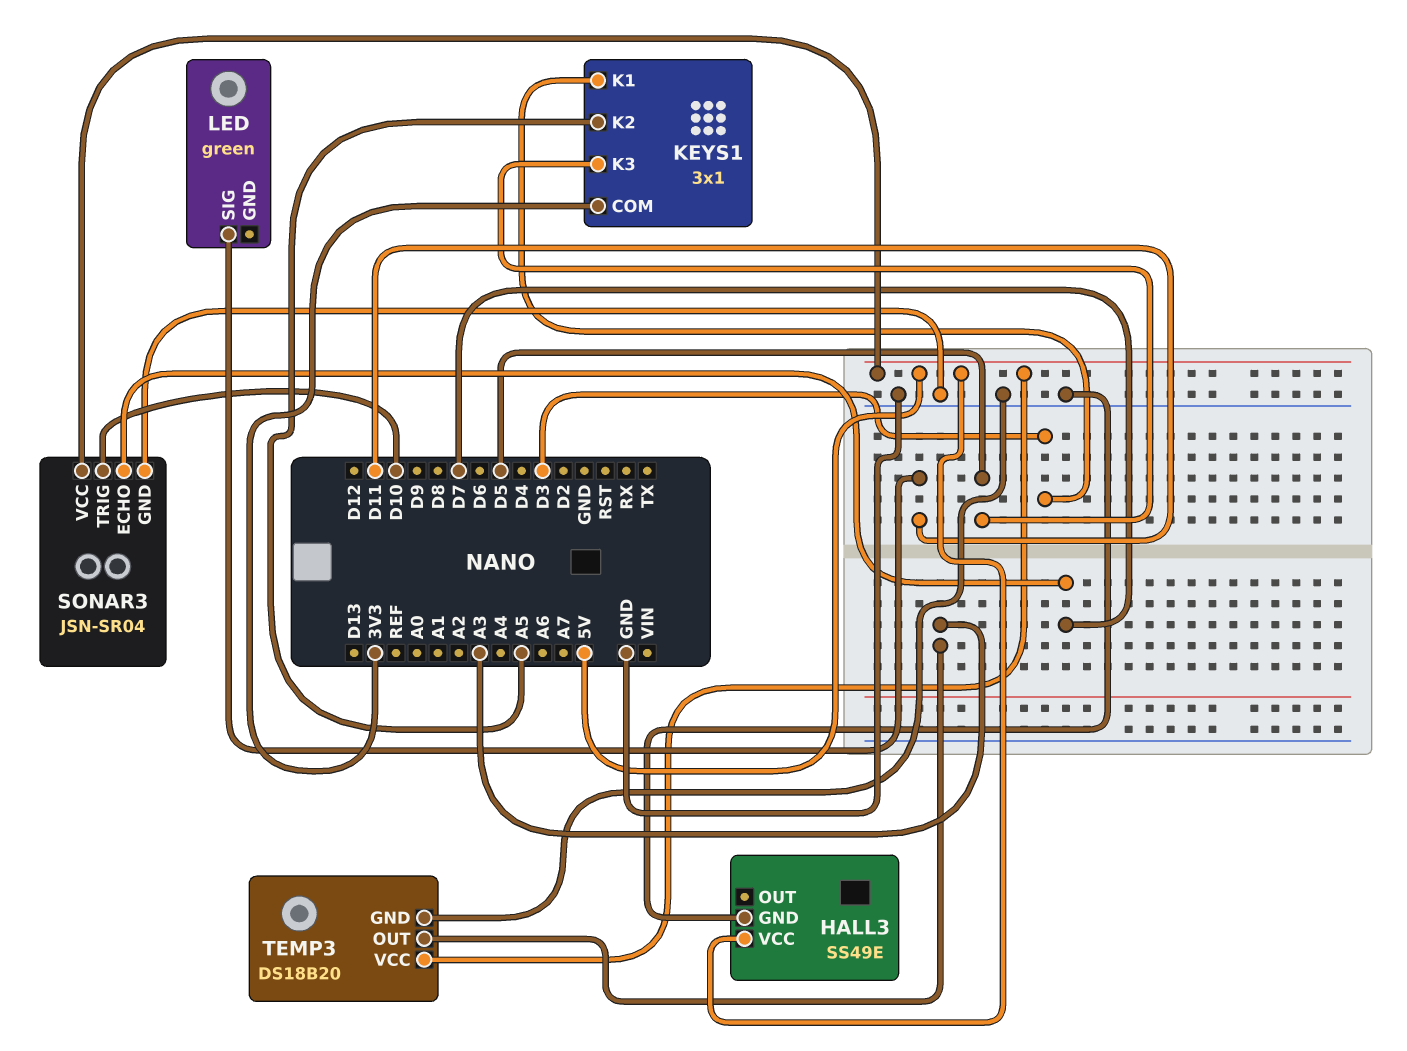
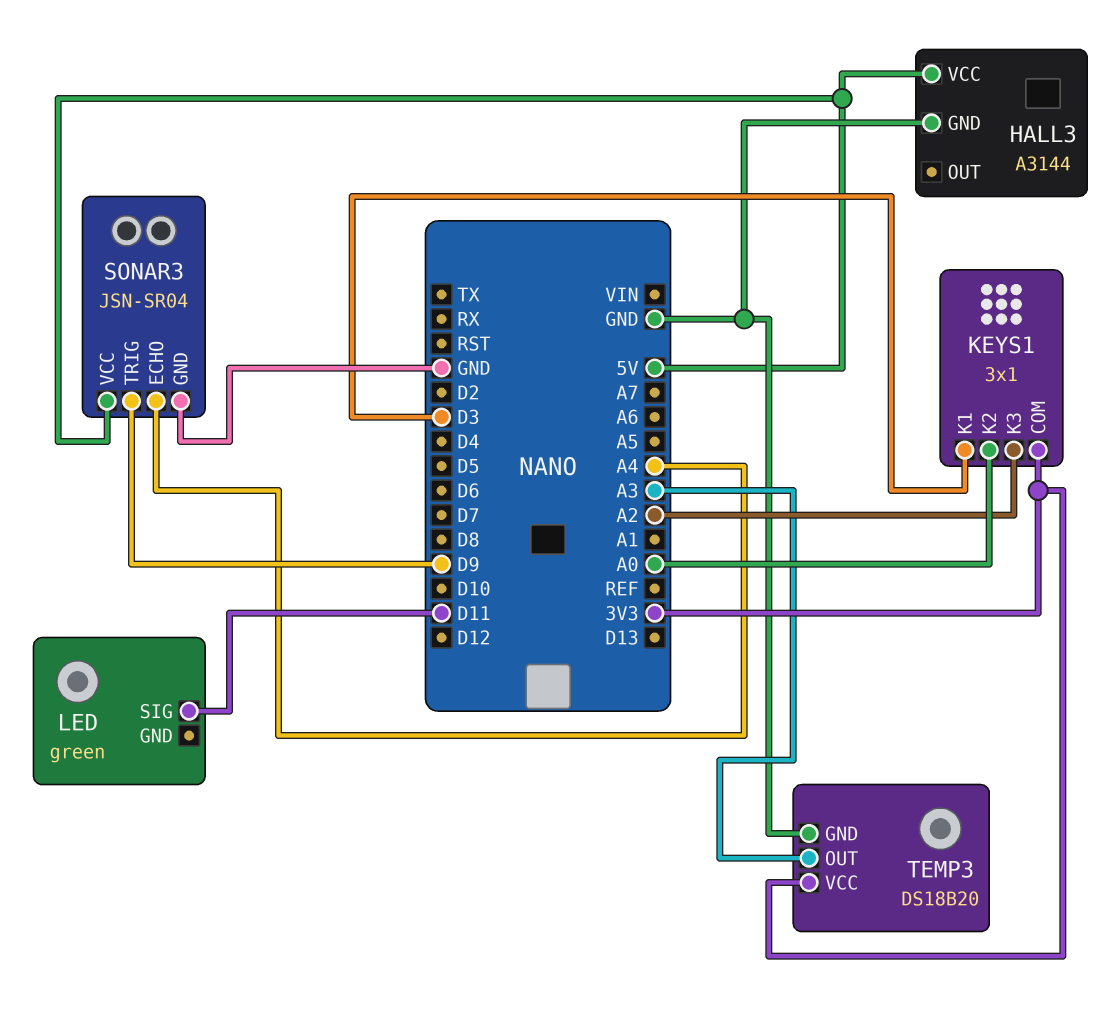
HALL3: SS49E -> A3144
KEYS1 pin K2: A5 -> A0
KEYS1 pin K3: D5 -> A2
SONAR3 pin ECHO: D7 -> A4
SONAR3 pin TRIG: D10 -> D9
TEMP3 pin VCC: 5V -> 3V3

